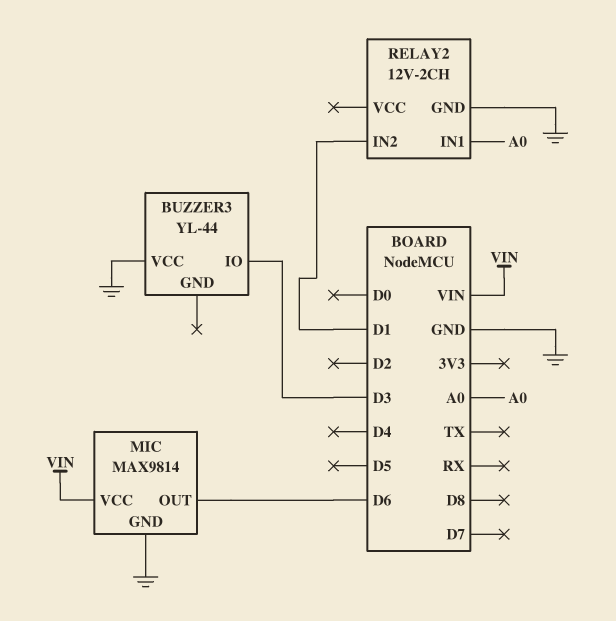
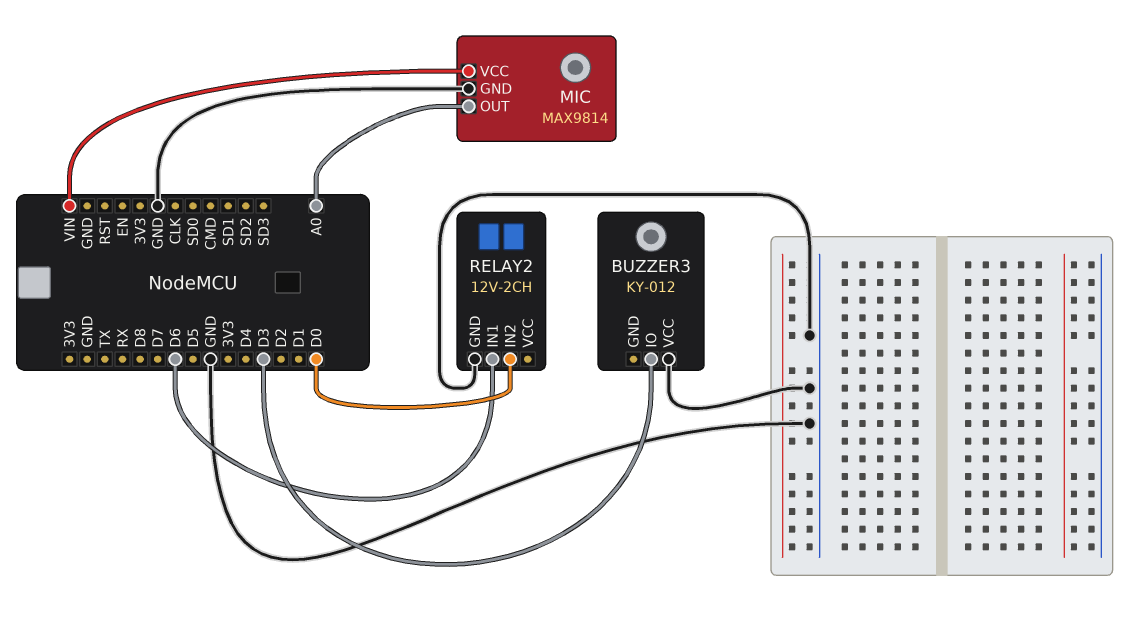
BUZZER3: YL-44 -> KY-012
MIC pin OUT: D6 -> A0
RELAY2 pin IN1: A0 -> D6
RELAY2 pin IN2: D1 -> D0

